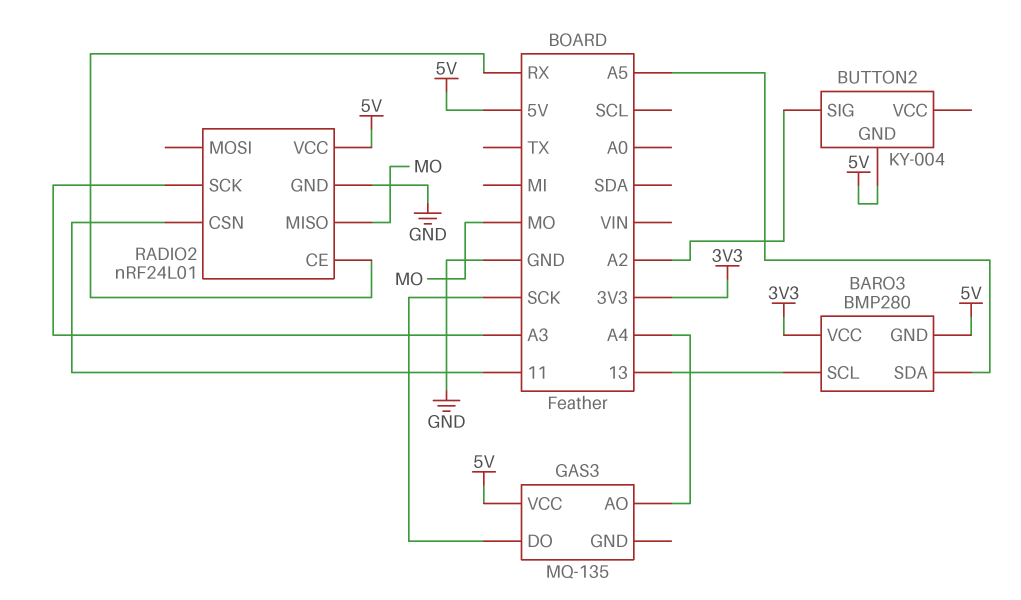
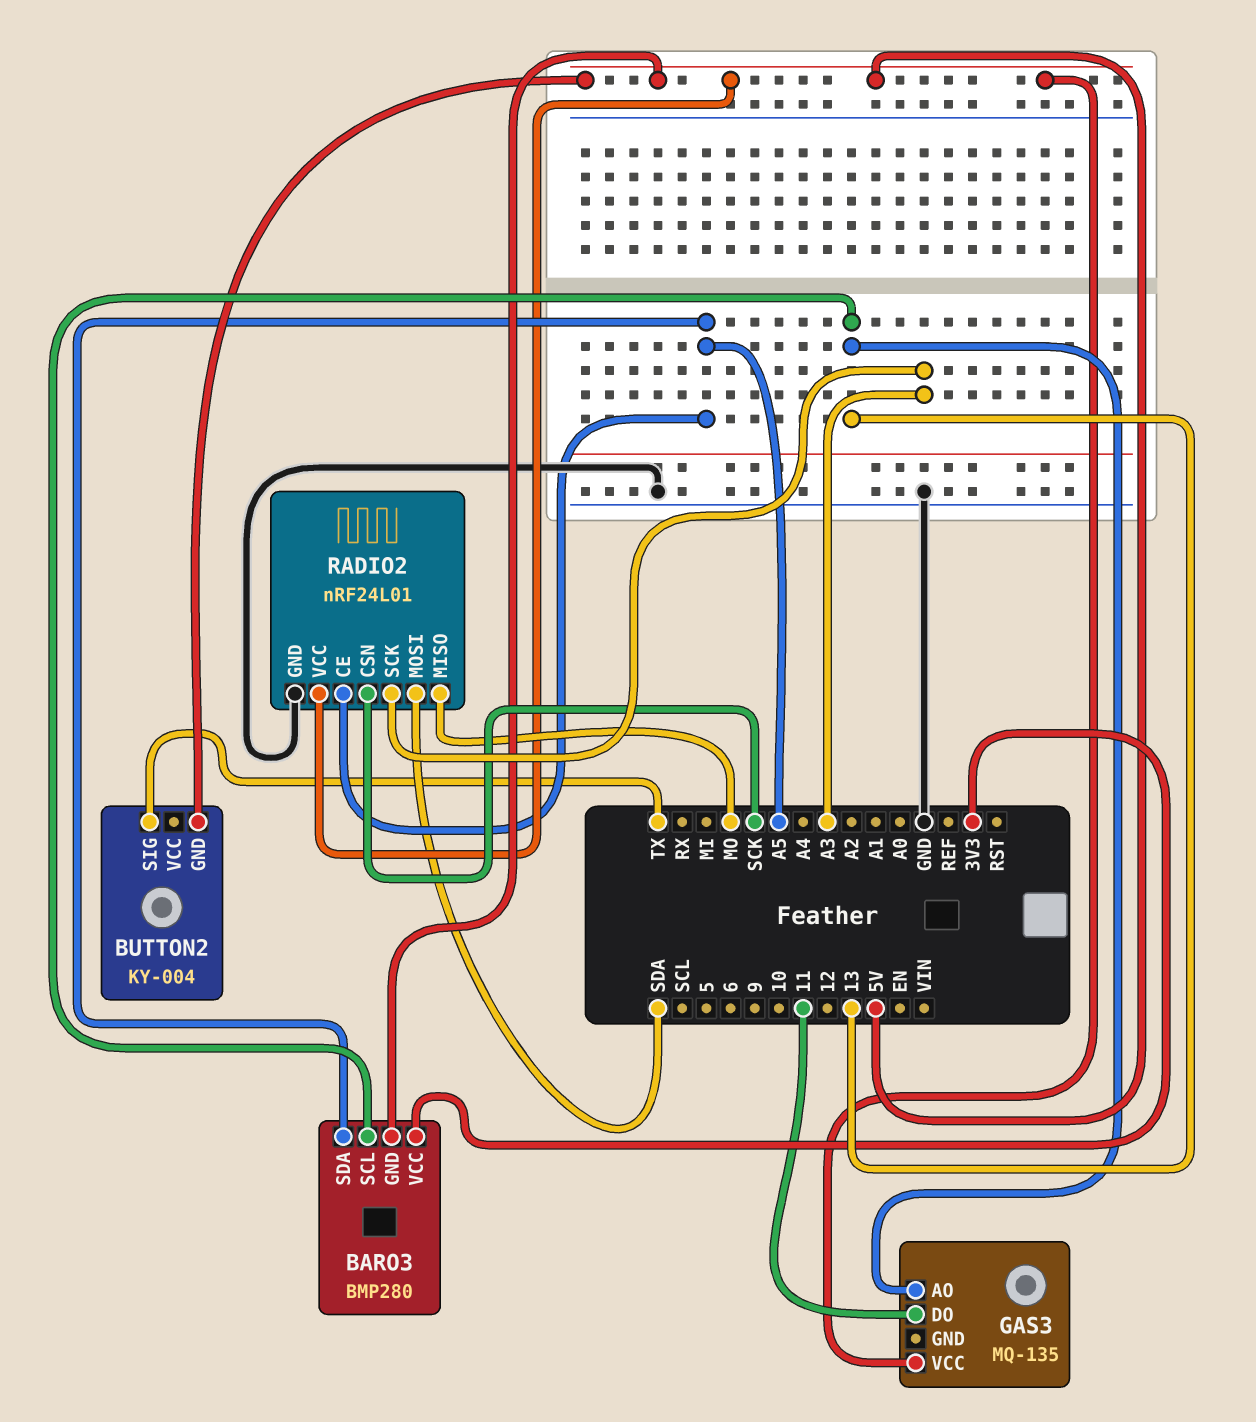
BUTTON2 pin SIG: A2 -> TX
GAS3 pin AO: A4 -> 13
GAS3 pin DO: SCK -> 11
RADIO2 pin CE: RX -> A5
RADIO2 pin CSN: 11 -> SCK
RADIO2 pin MOSI: none -> SDA

